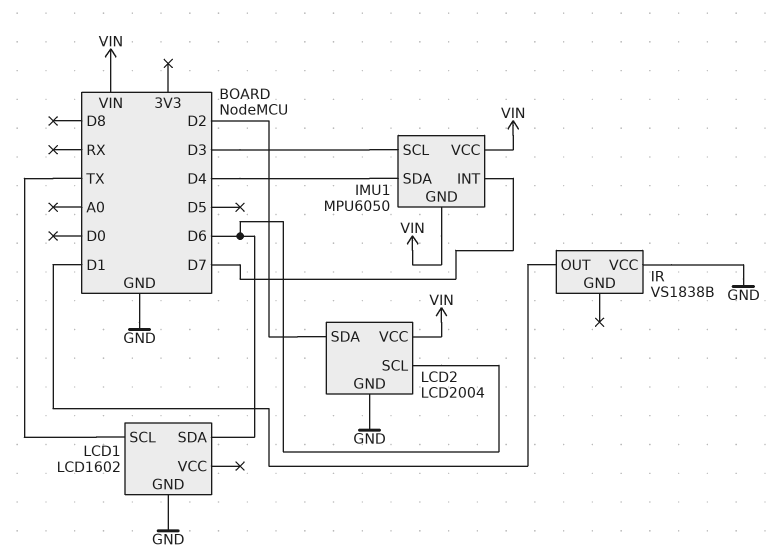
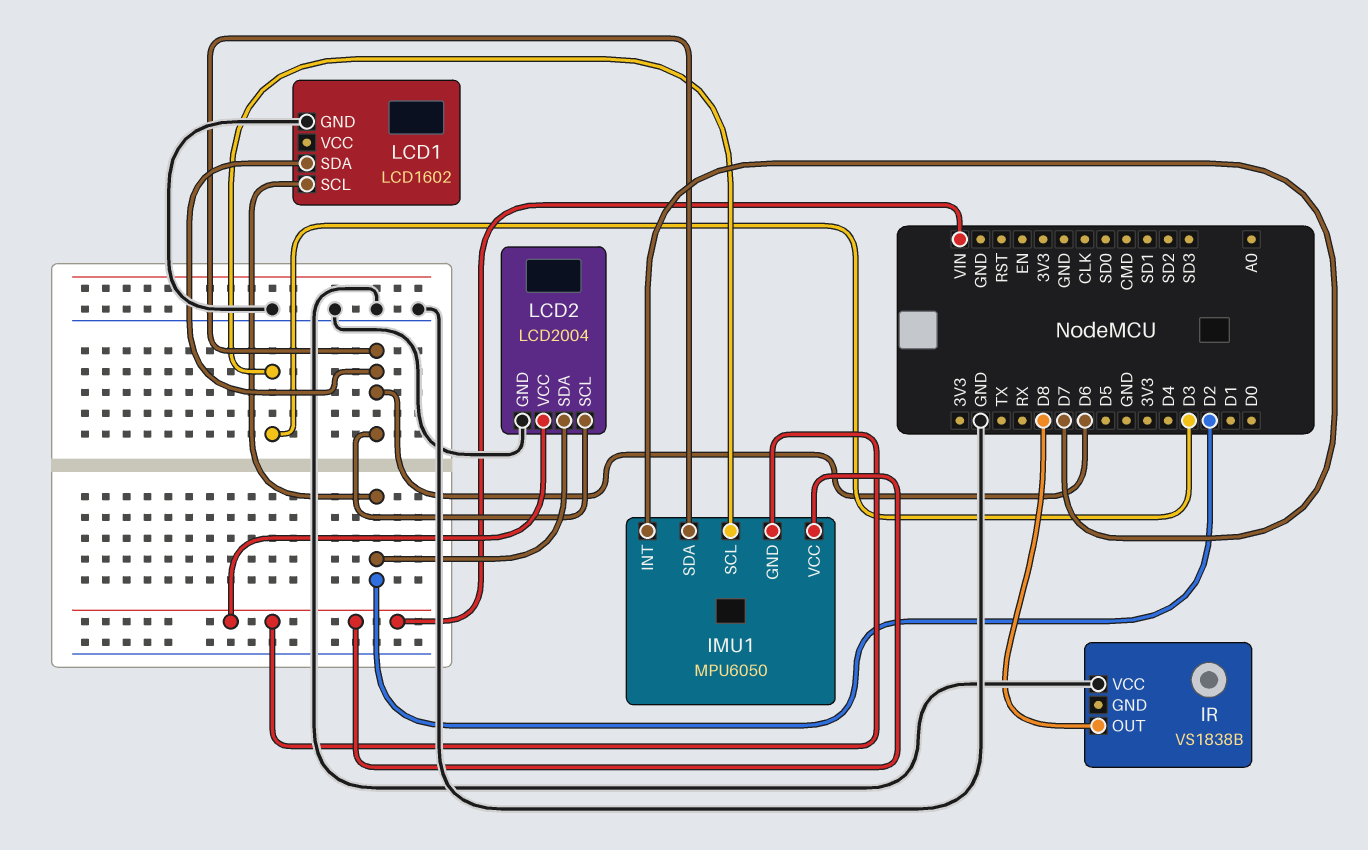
IMU1 pin SDA: D4 -> D6
IR pin OUT: D1 -> D8
LCD1 pin SCL: TX -> D2

